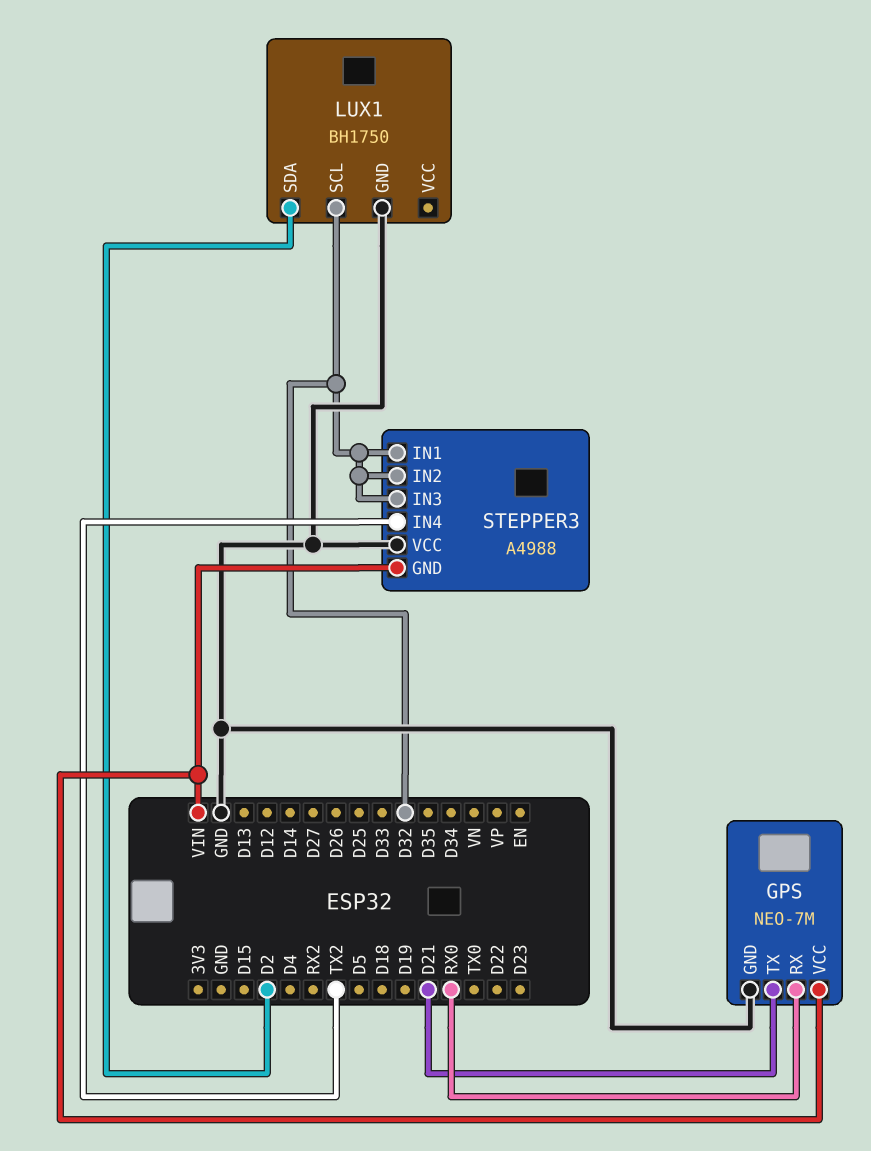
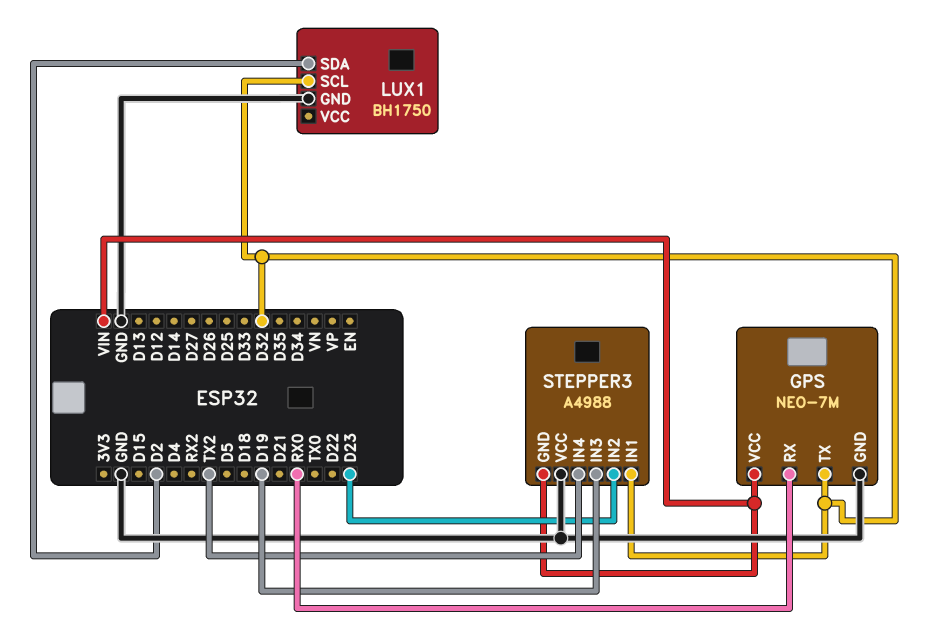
GPS pin TX: D21 -> D32
STEPPER3 pin IN2: D32 -> D23
STEPPER3 pin IN3: D32 -> D19

